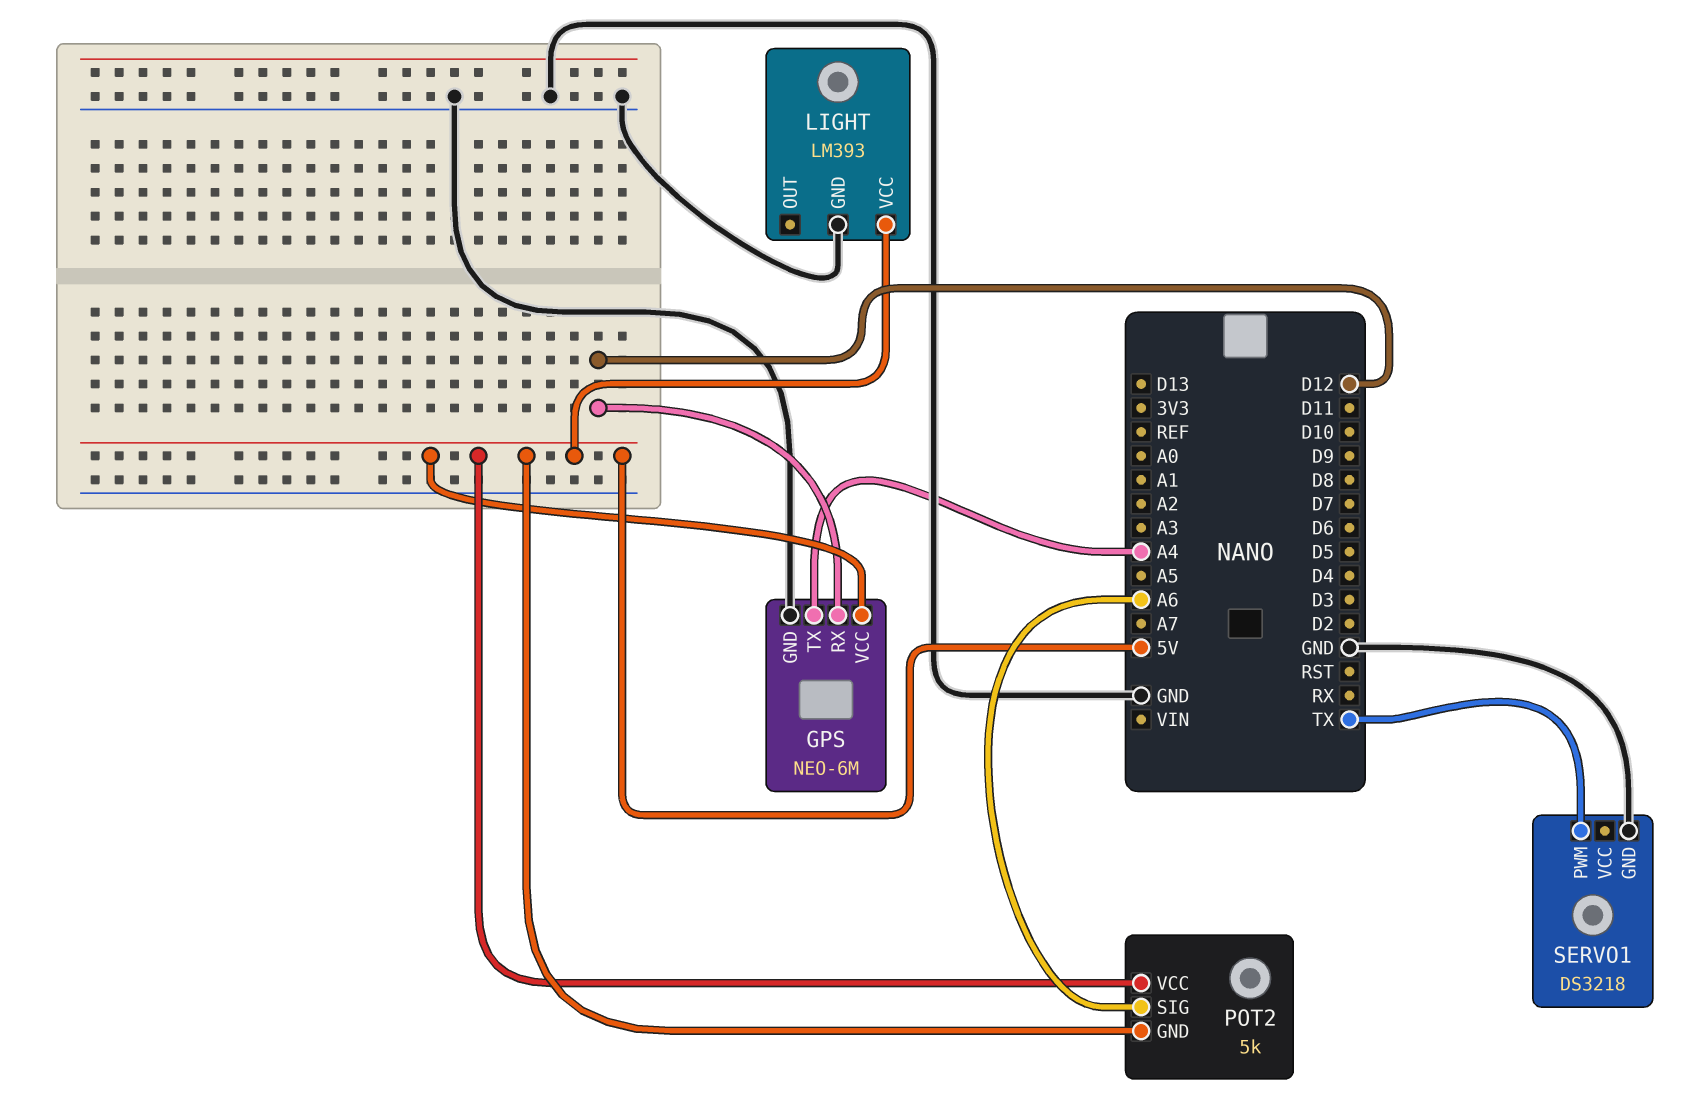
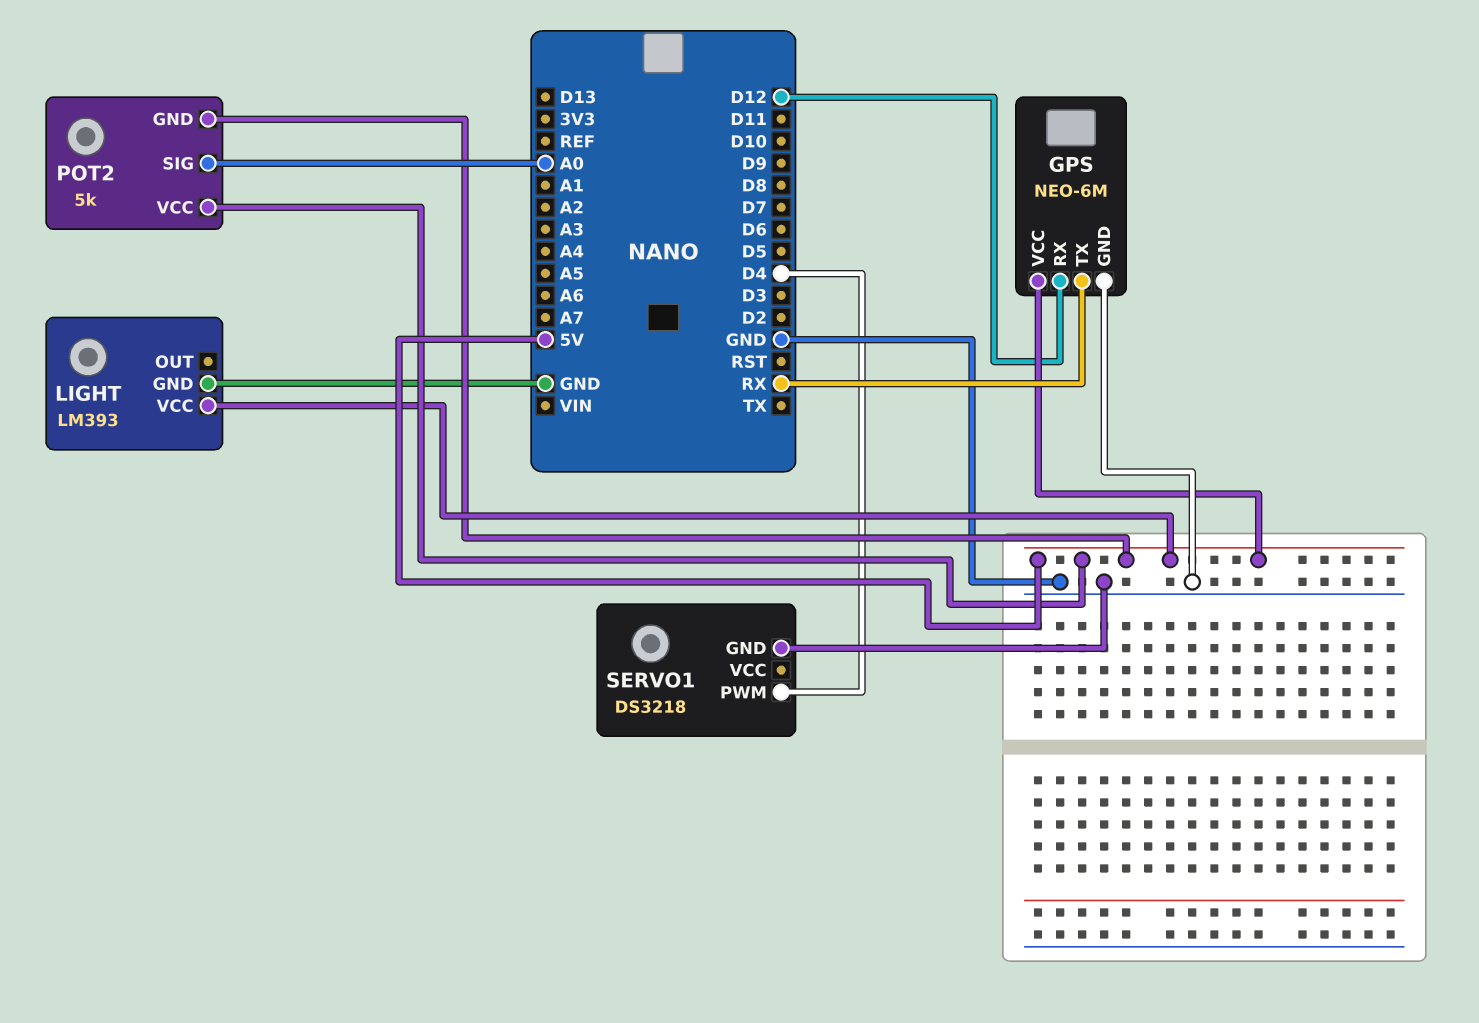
GPS pin TX: A4 -> RX
POT2 pin SIG: A6 -> A0
SERVO1 pin PWM: TX -> D4

